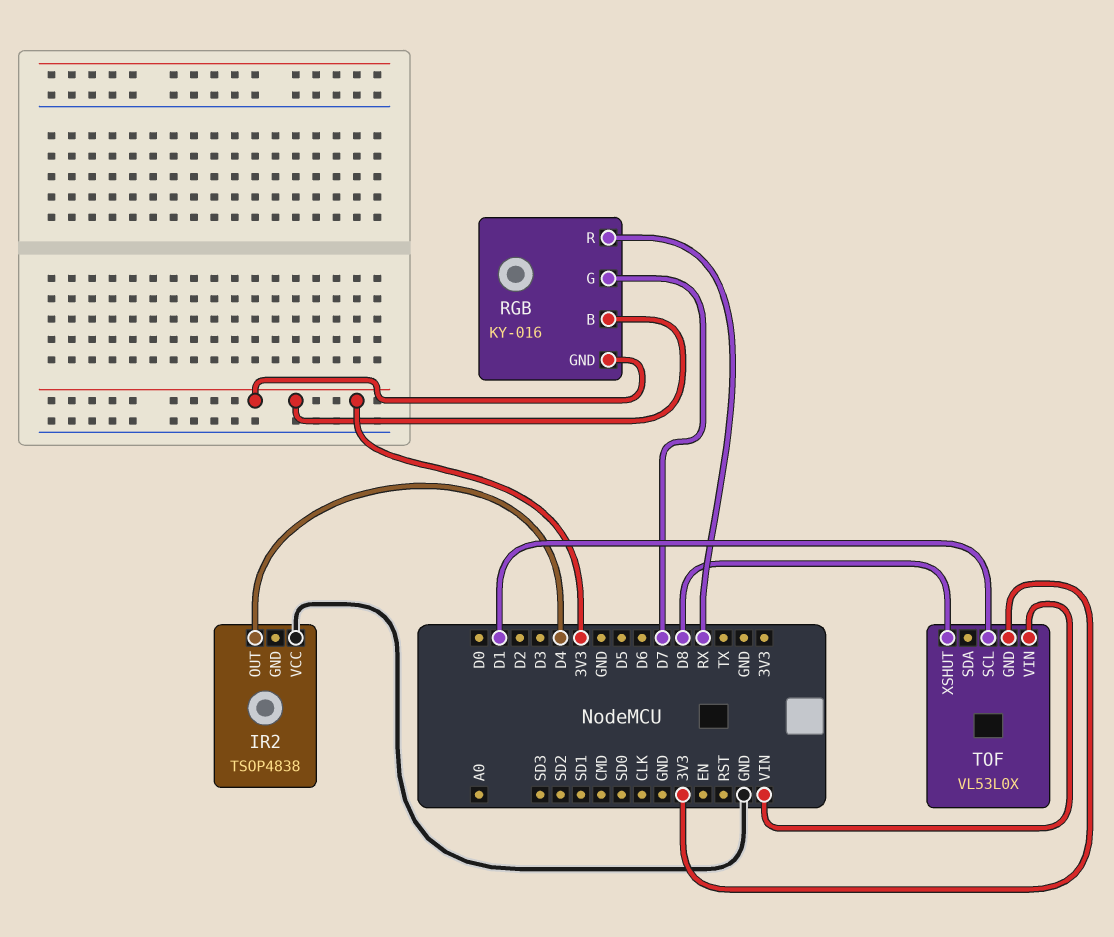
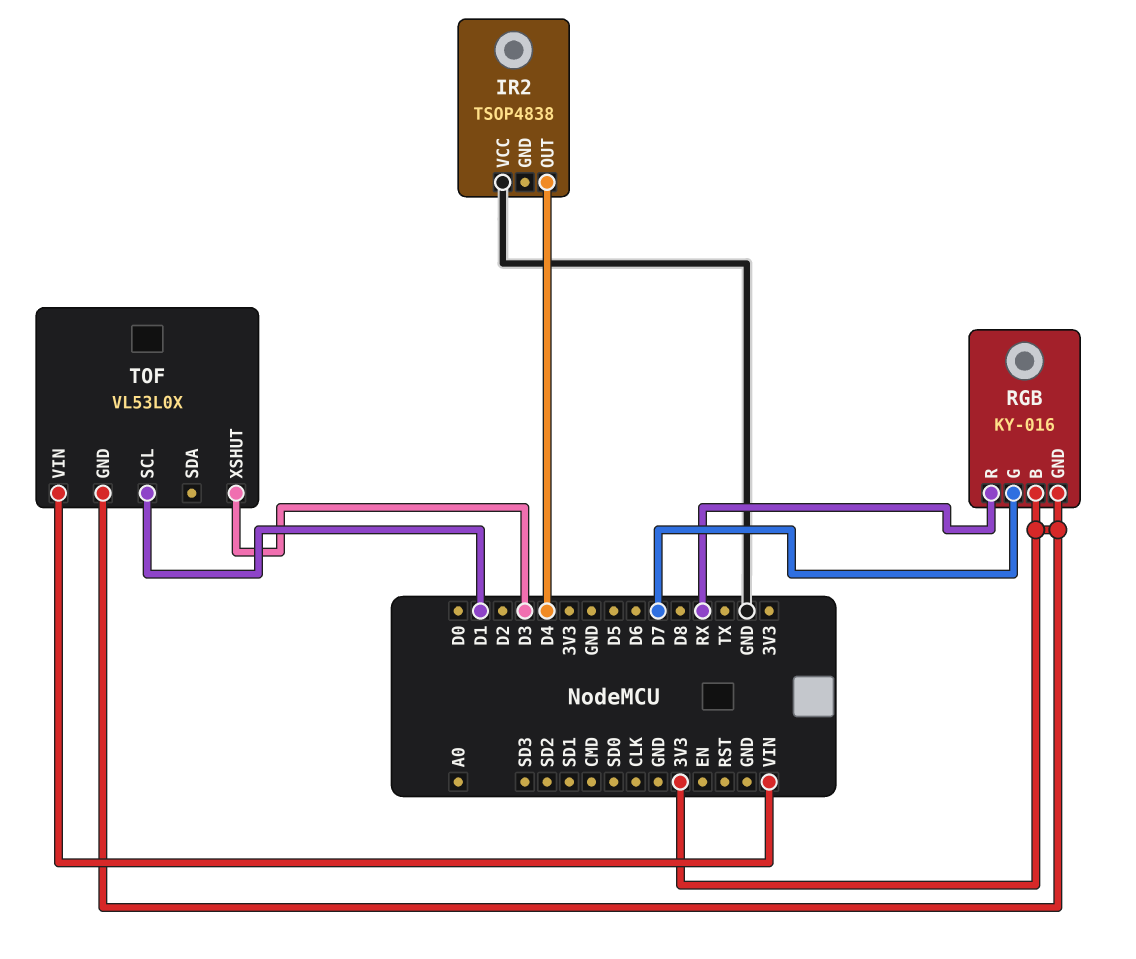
TOF pin XSHUT: D8 -> D3

